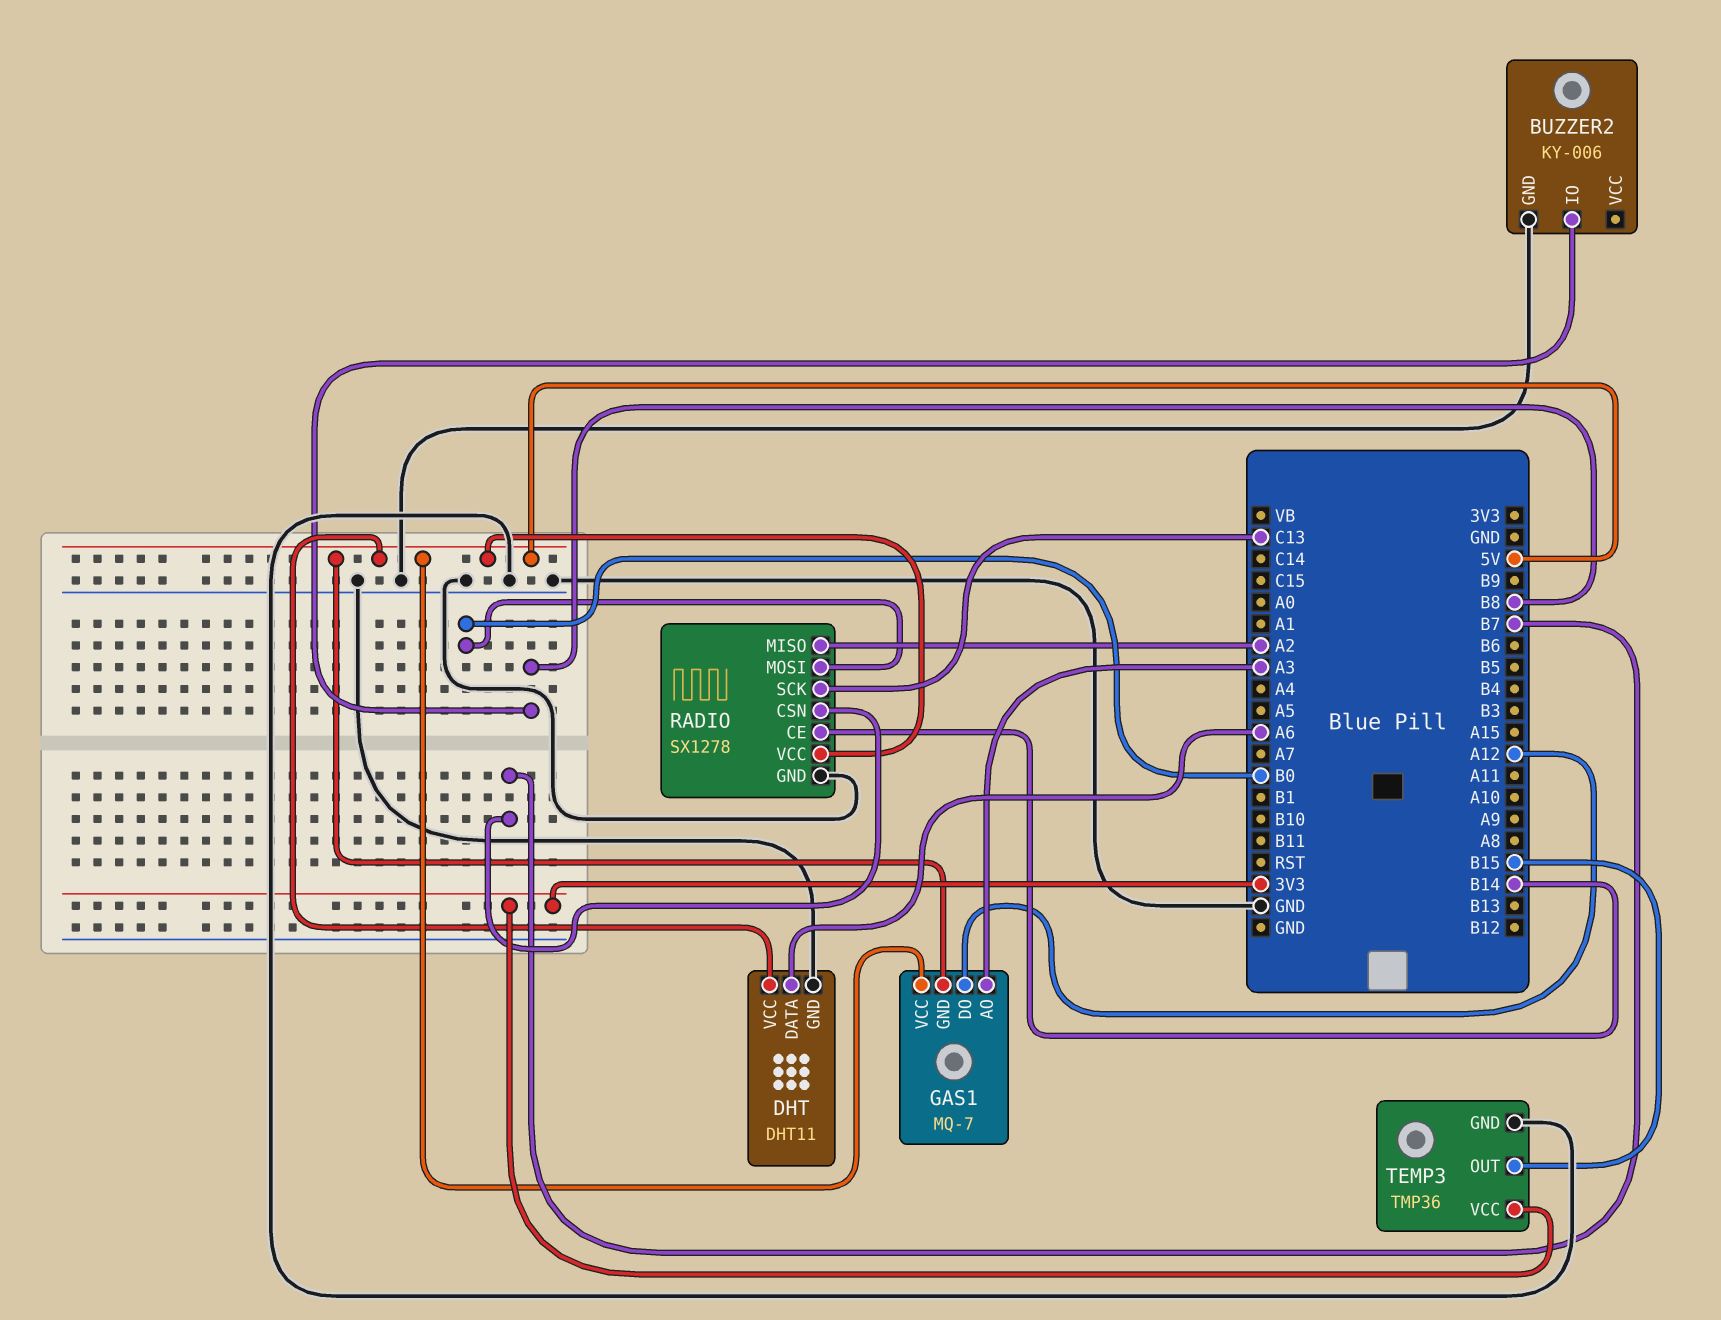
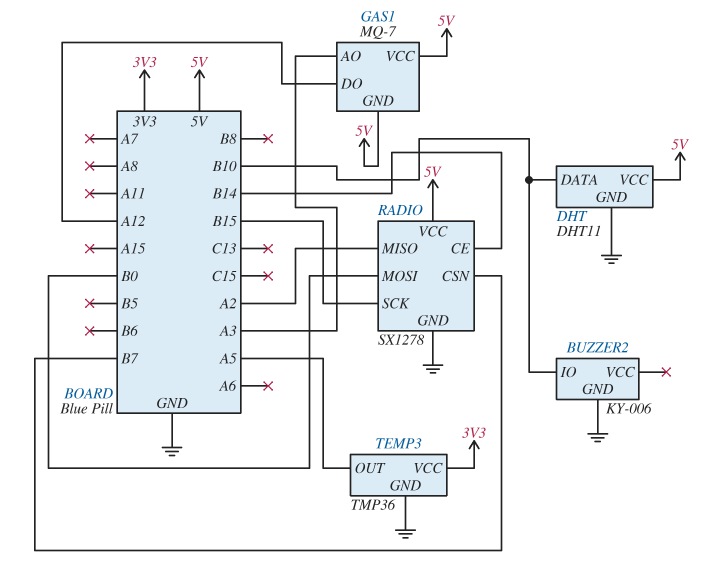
BUZZER2 pin IO: B8 -> B10
DHT pin DATA: A6 -> B10
RADIO pin SCK: C13 -> B15
TEMP3 pin OUT: B15 -> A5

